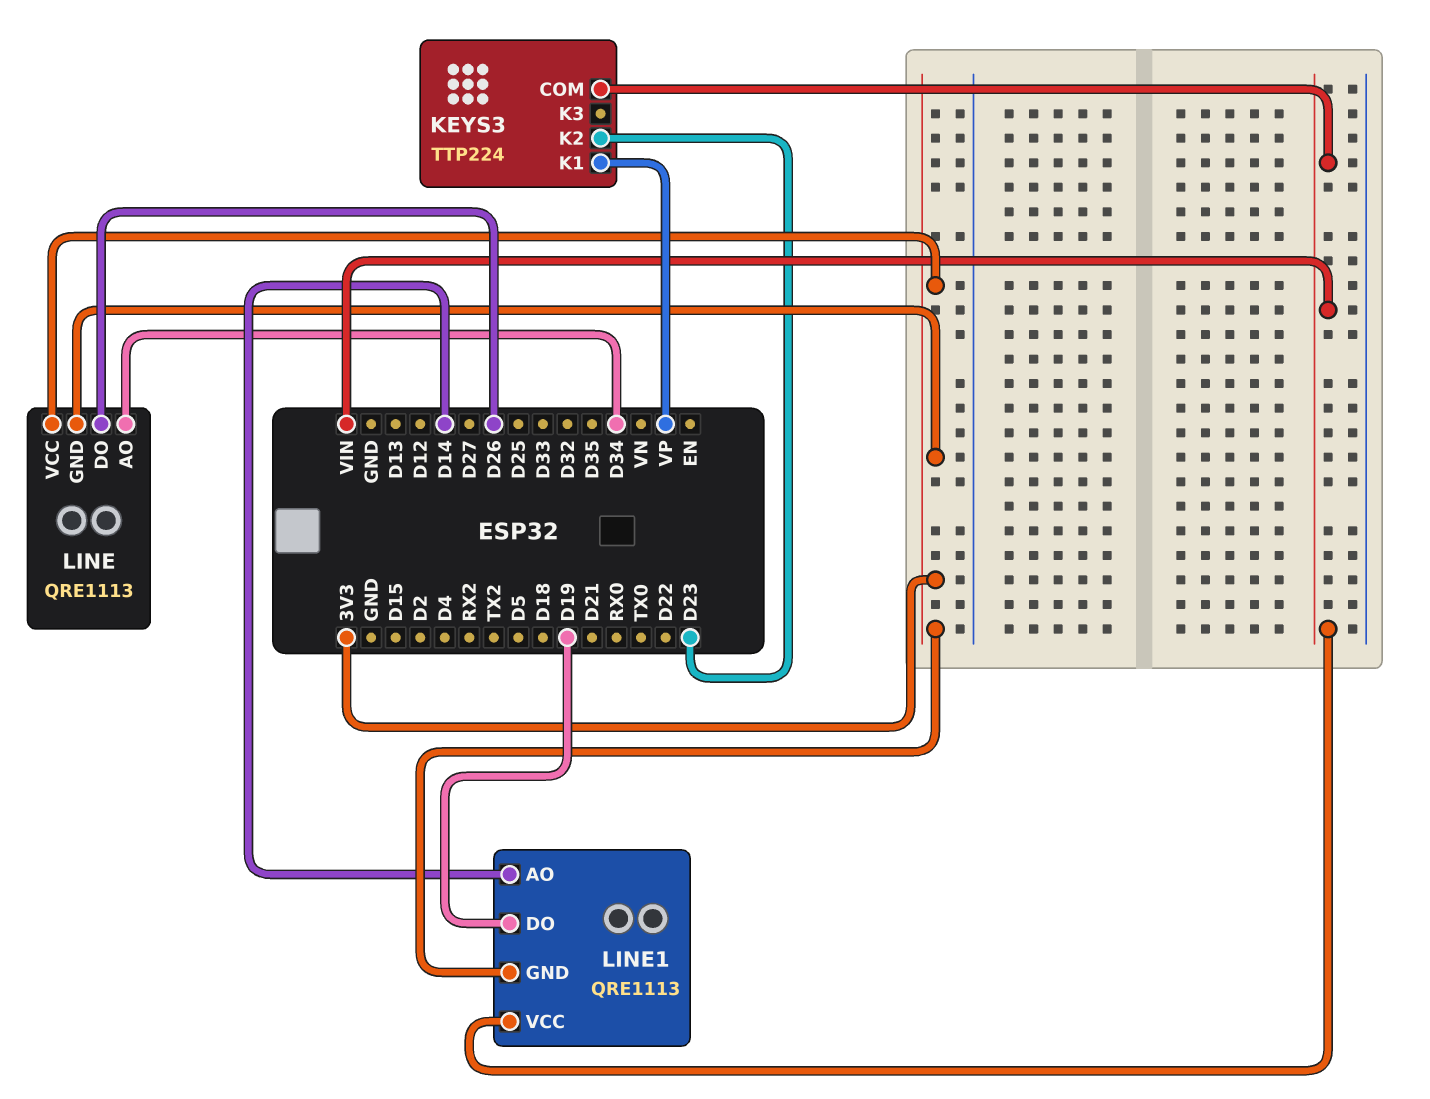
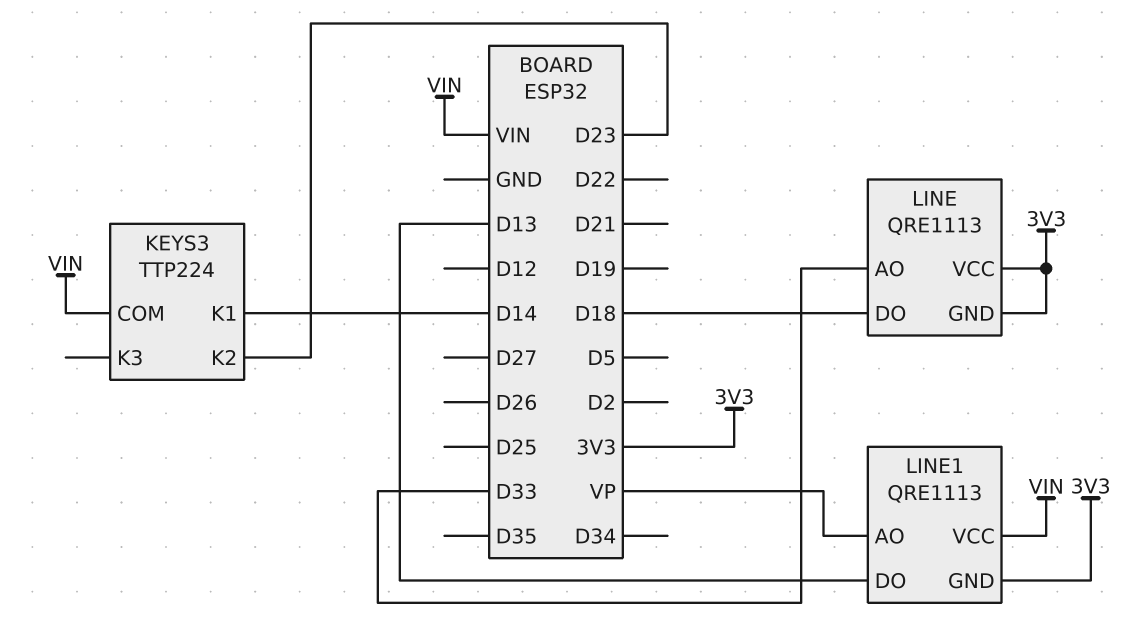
KEYS3 pin K1: VP -> D14
LINE pin AO: D34 -> D33
LINE pin DO: D26 -> D18
LINE1 pin AO: D14 -> VP
LINE1 pin DO: D19 -> D13

